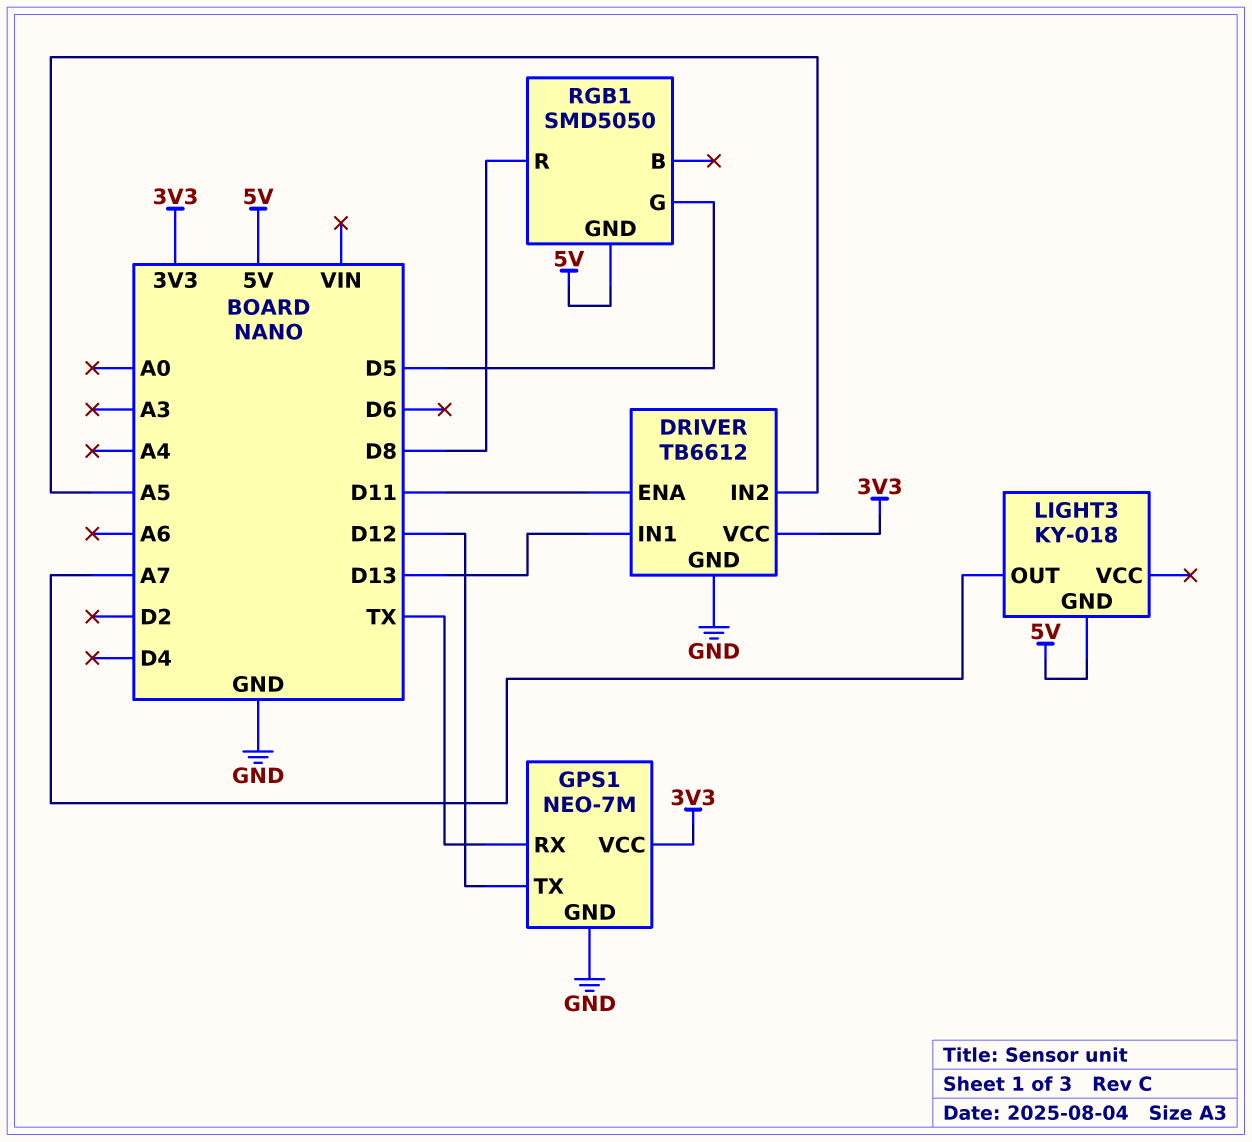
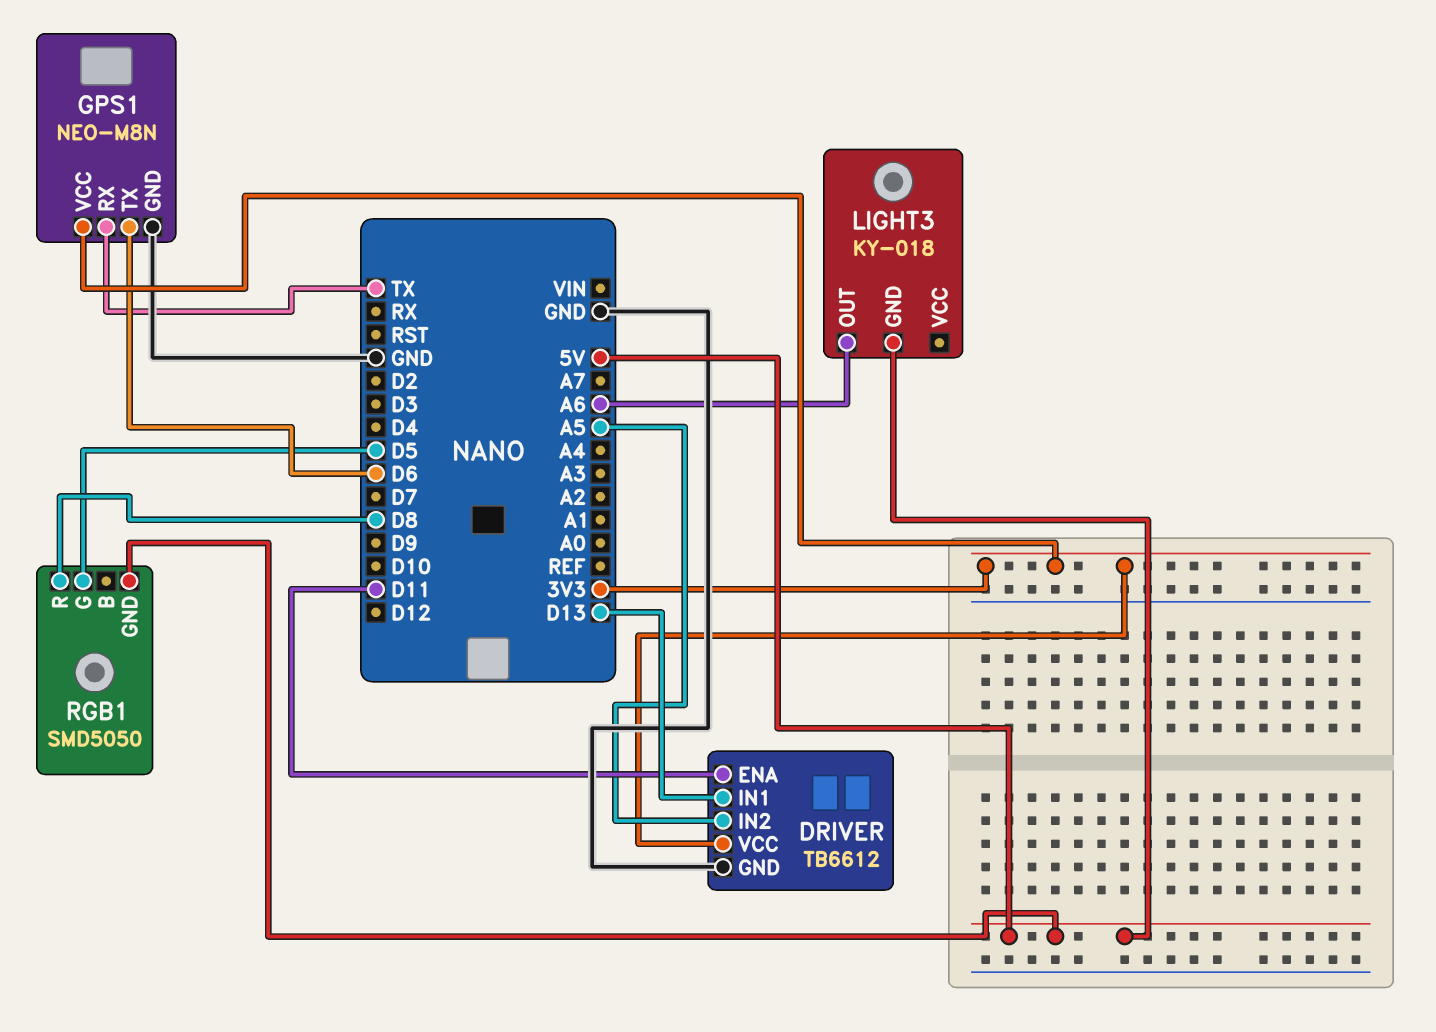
GPS1: NEO-7M -> NEO-M8N
GPS1 pin TX: D12 -> D6
LIGHT3 pin OUT: A7 -> A6

